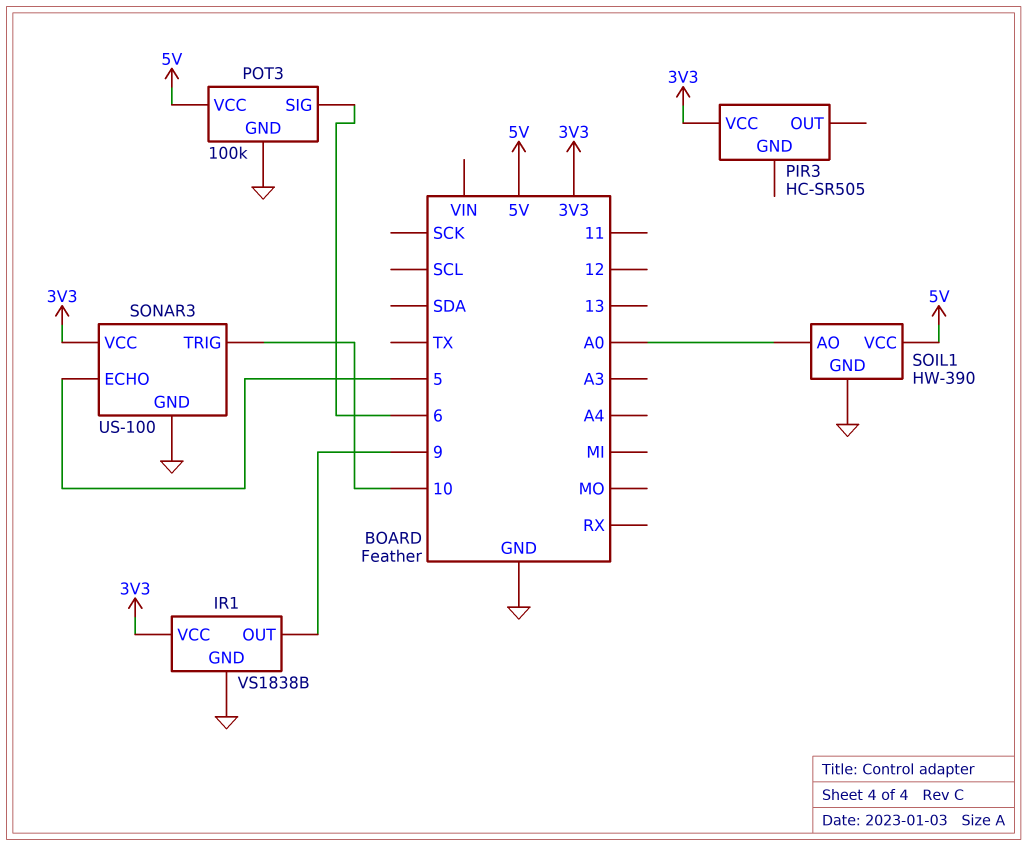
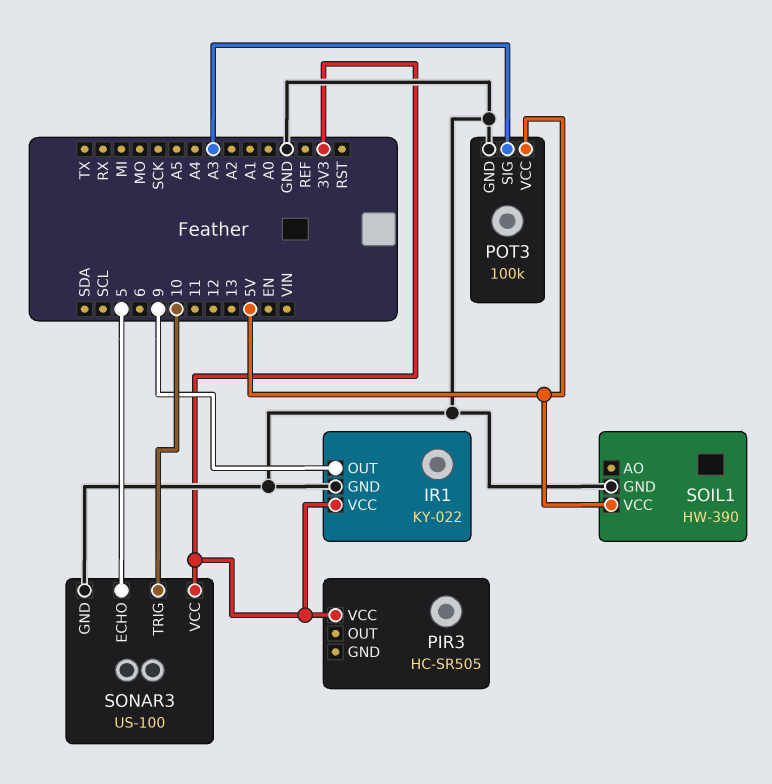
IR1: VS1838B -> KY-022
POT3 pin SIG: 6 -> A3
SOIL1 pin AO: A0 -> none

